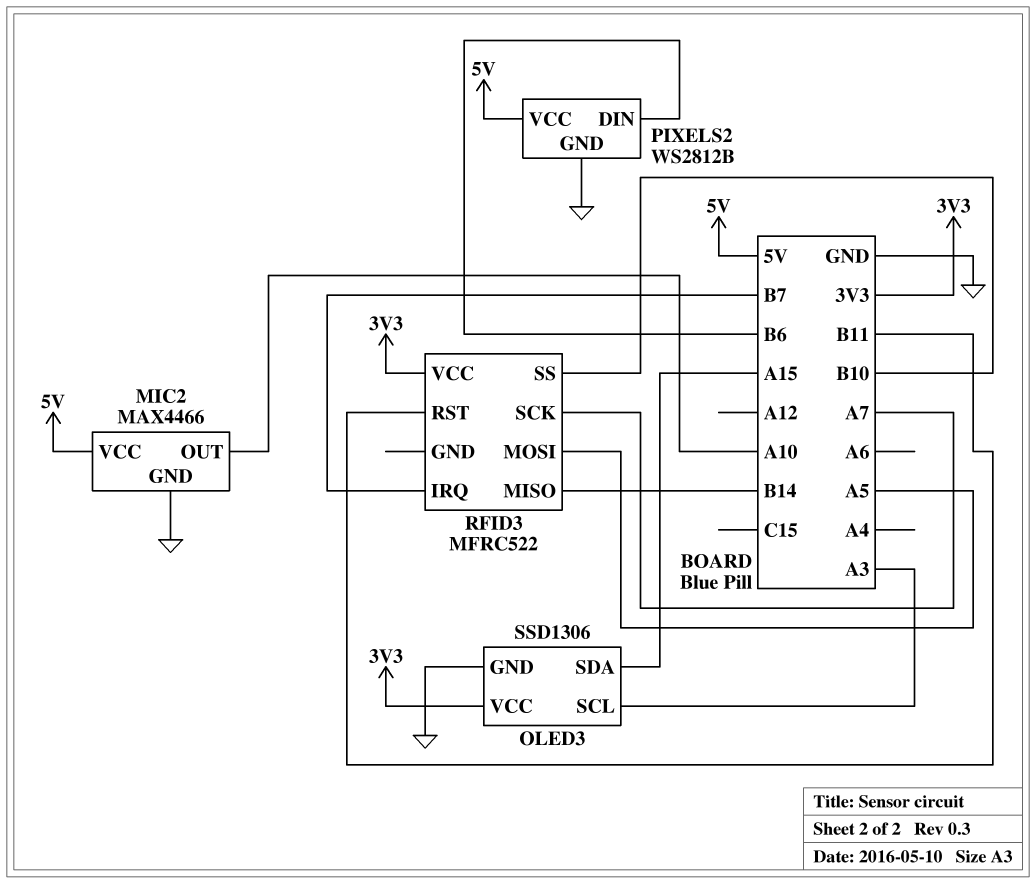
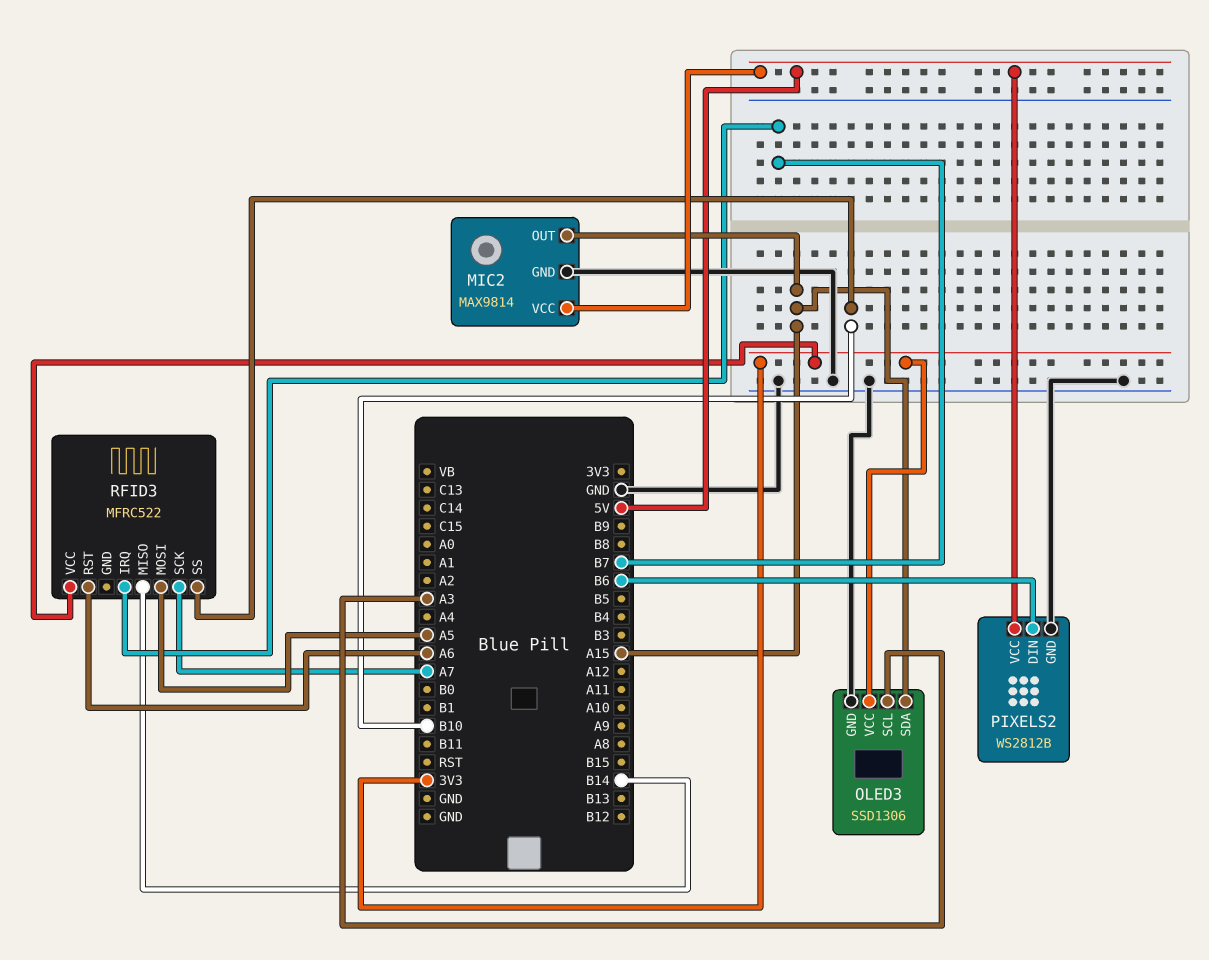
MIC2: MAX4466 -> MAX9814
MIC2 pin OUT: A10 -> A15
RFID3 pin RST: B11 -> A6

